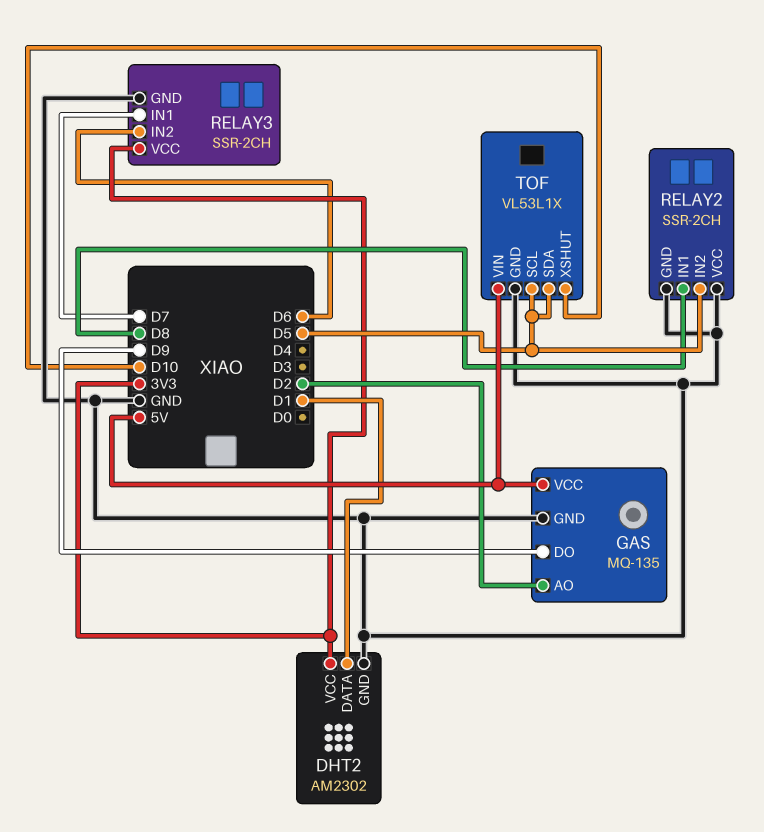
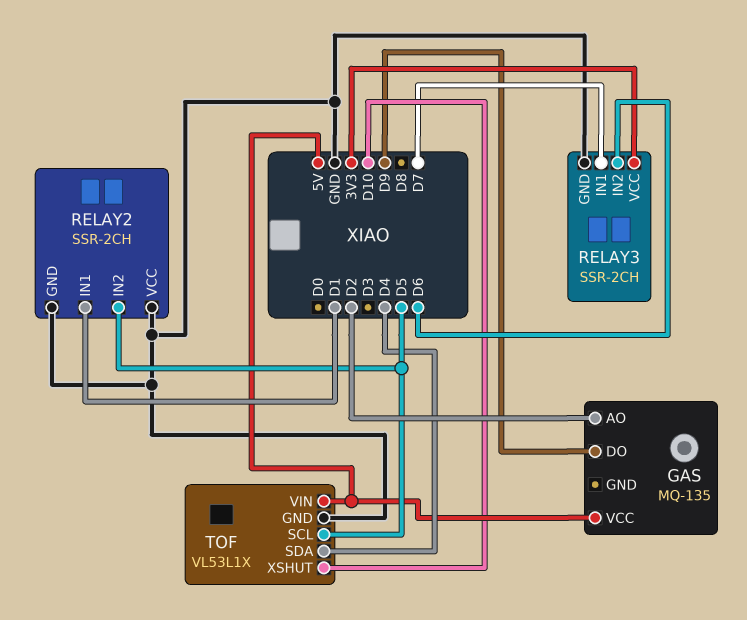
DHT2: AM2302 -> none
DHT2 pin DATA: D1 -> none
DHT2 pin GND: GND -> none
DHT2 pin VCC: 3V3 -> none
GAS pin GND: GND -> none
RELAY2 pin IN1: D8 -> D1
TOF pin SDA: D5 -> D4

